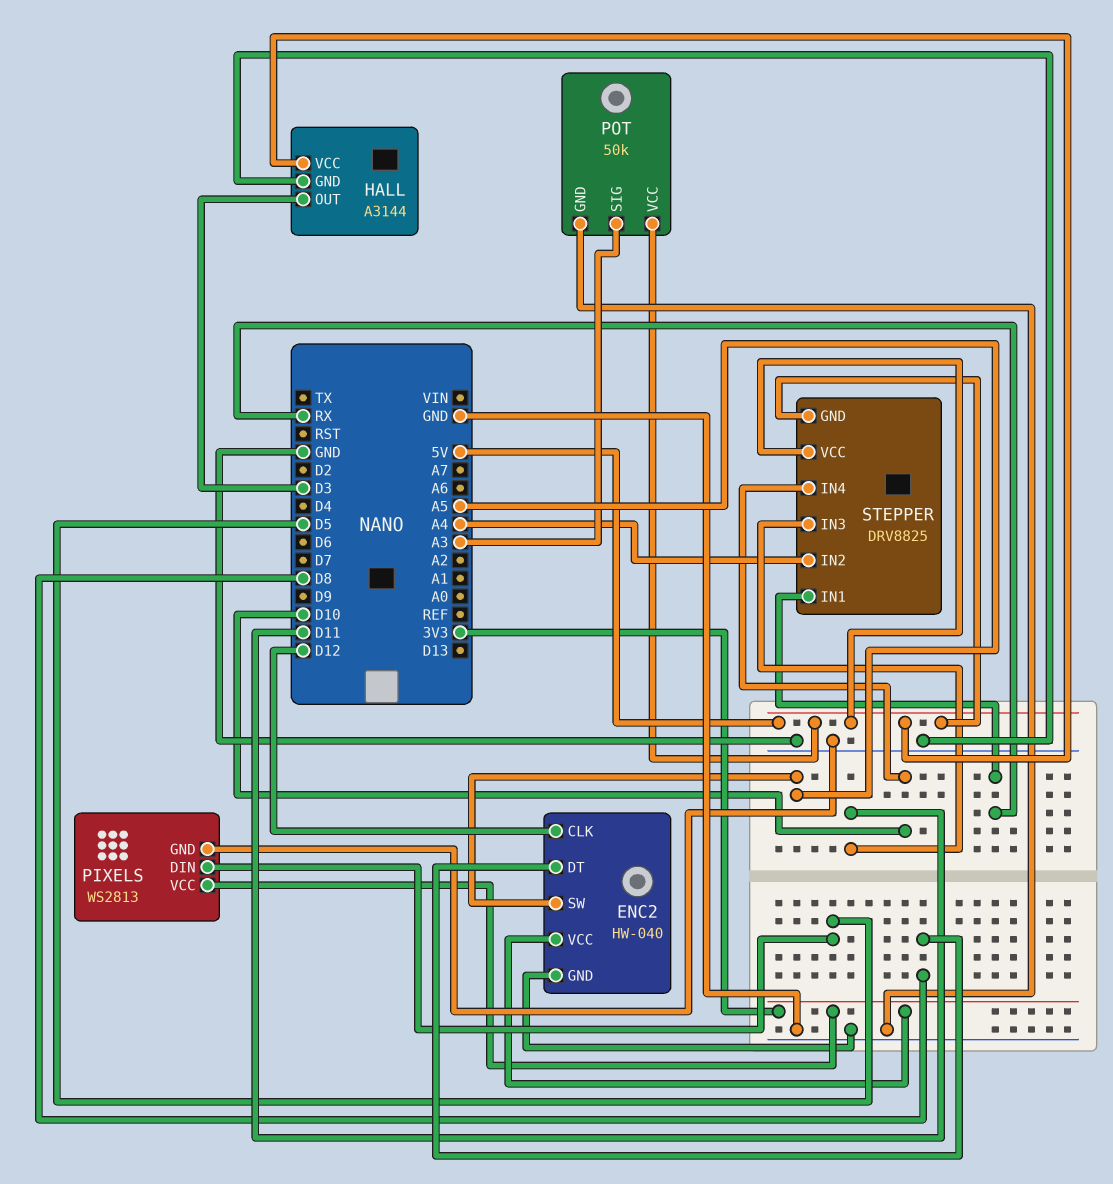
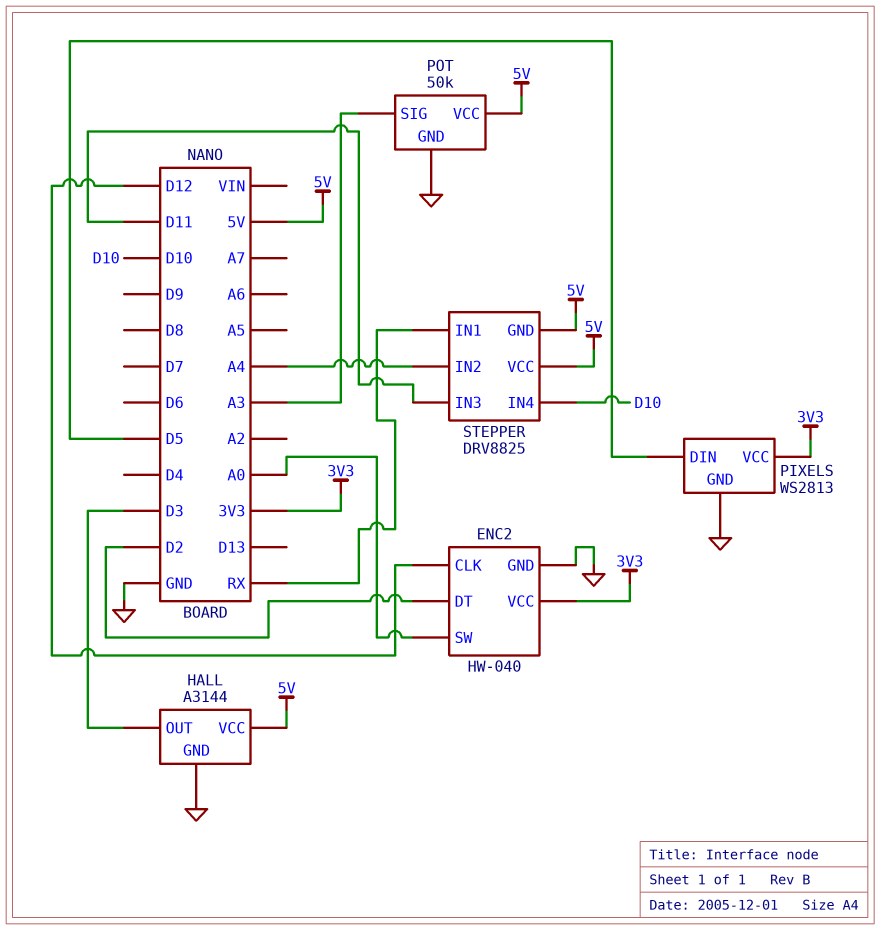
ENC2 pin DT: D8 -> D2
ENC2 pin SW: A5 -> A0

